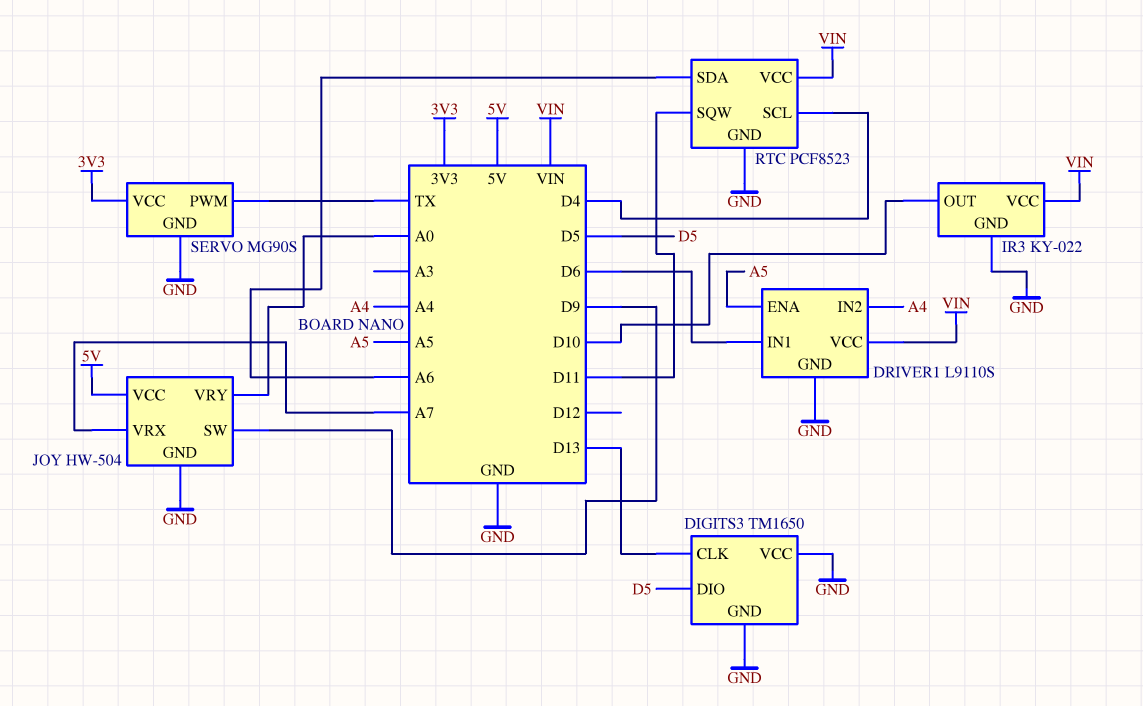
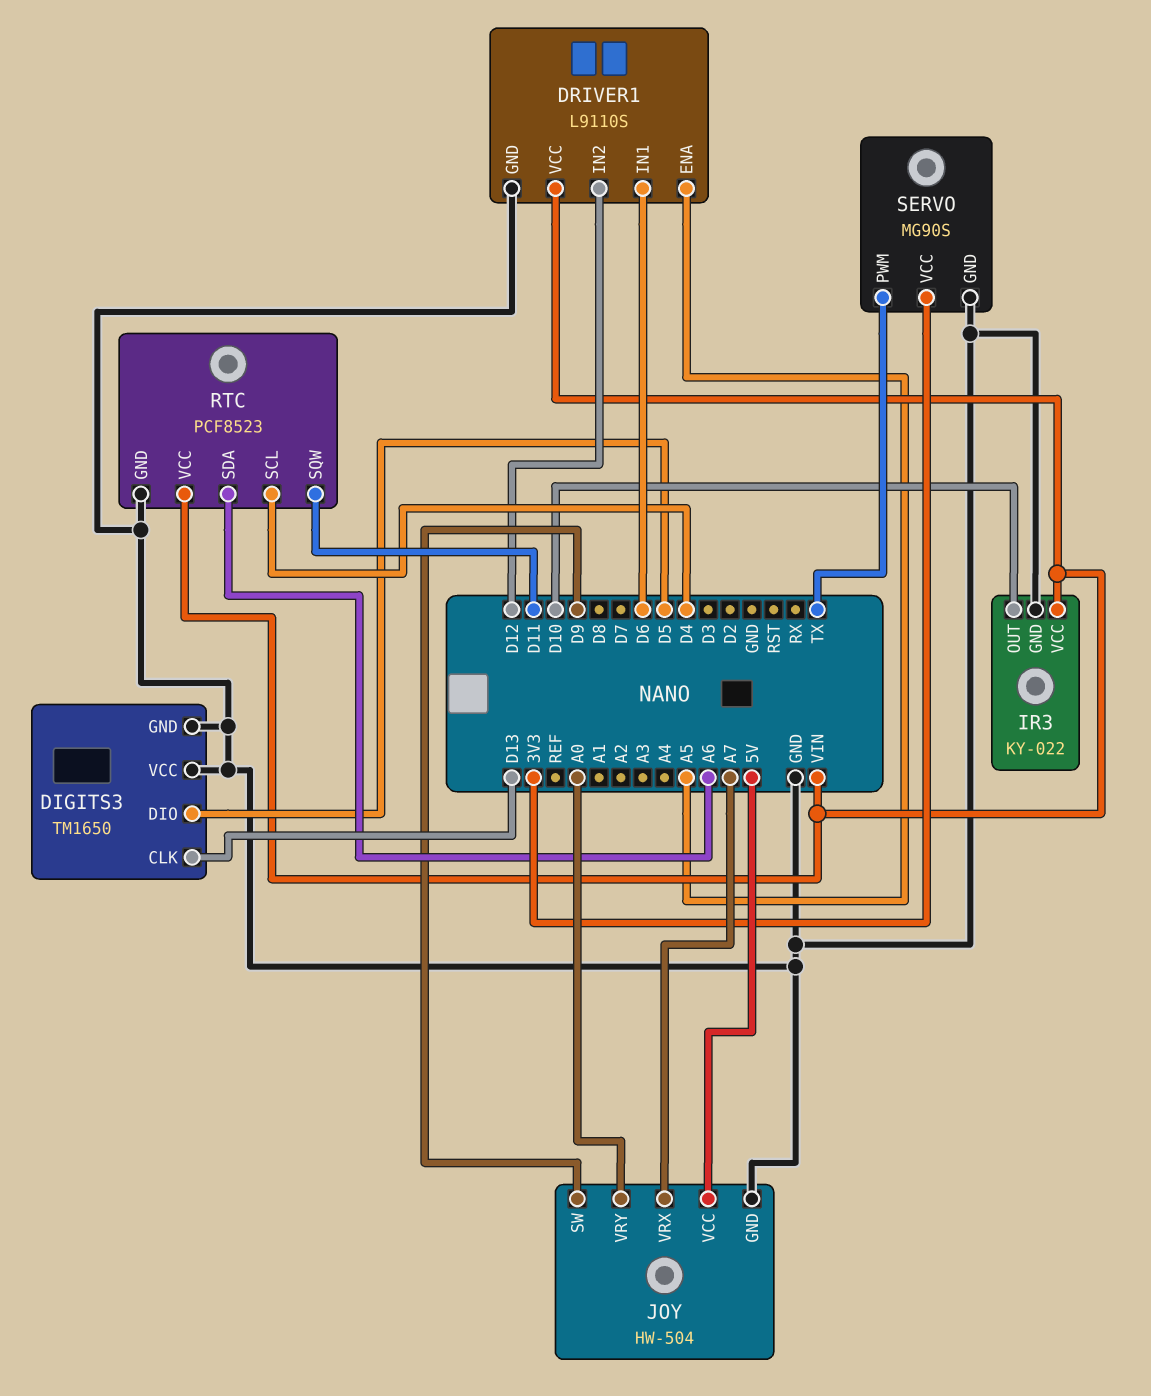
DRIVER1 pin IN2: A4 -> D12

